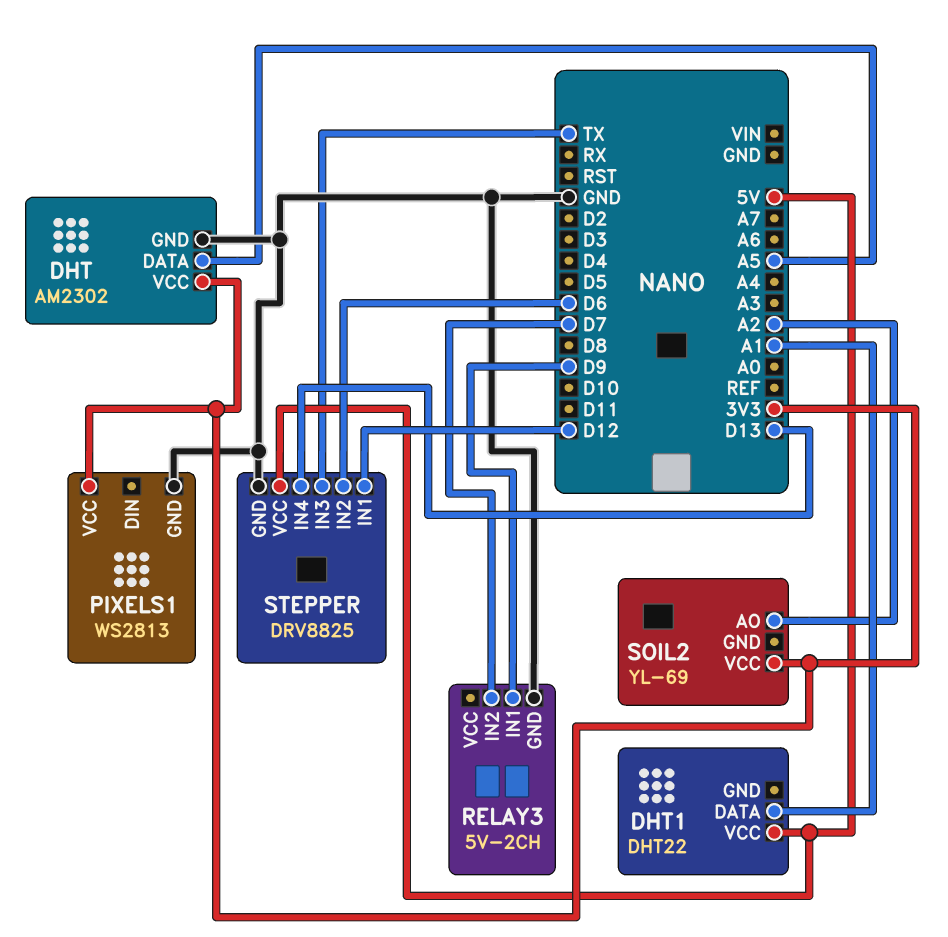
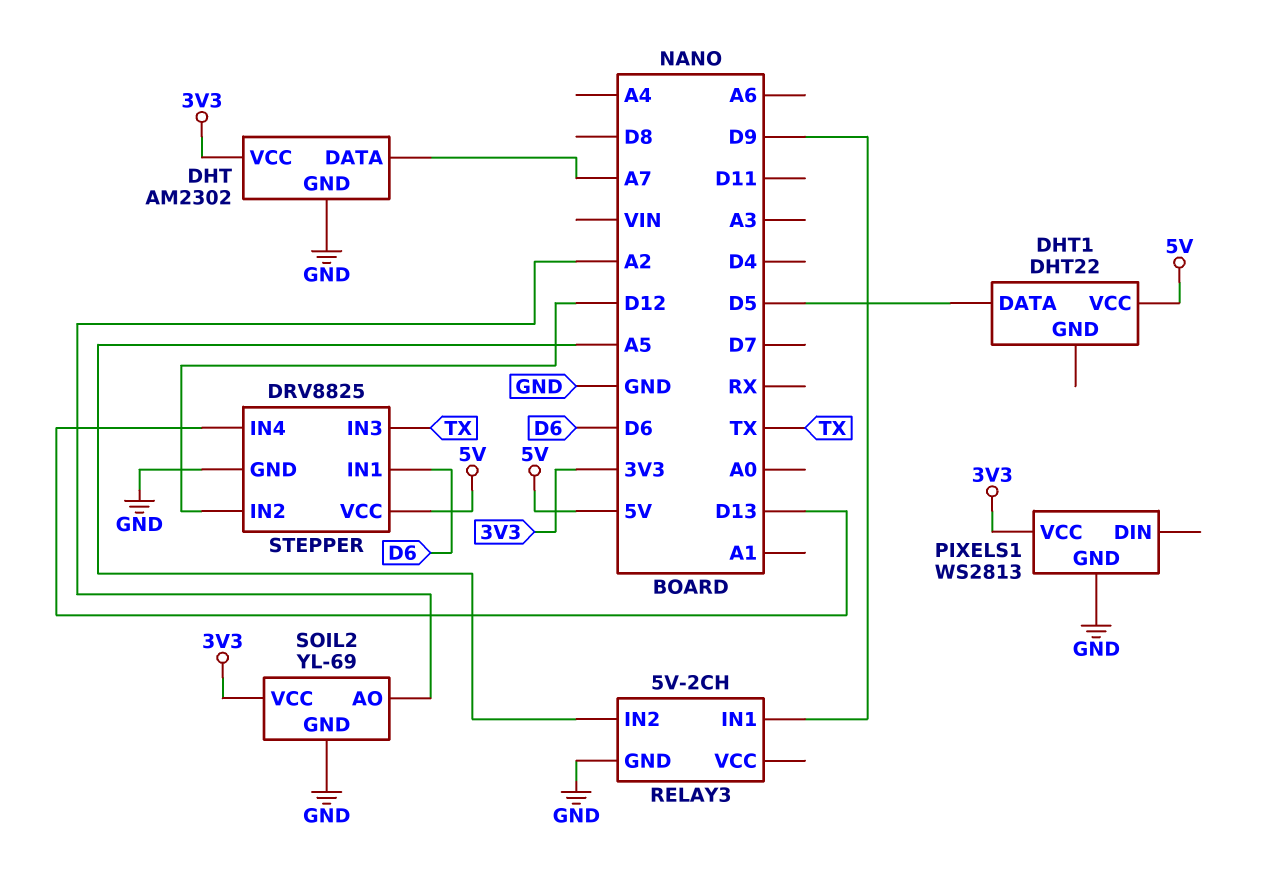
DHT pin DATA: A5 -> A7
DHT1 pin DATA: A1 -> D5
RELAY3 pin IN2: D7 -> A5
SOIL2 pin GND: none -> GND
STEPPER pin IN1: D12 -> D6
STEPPER pin IN2: D6 -> D12

